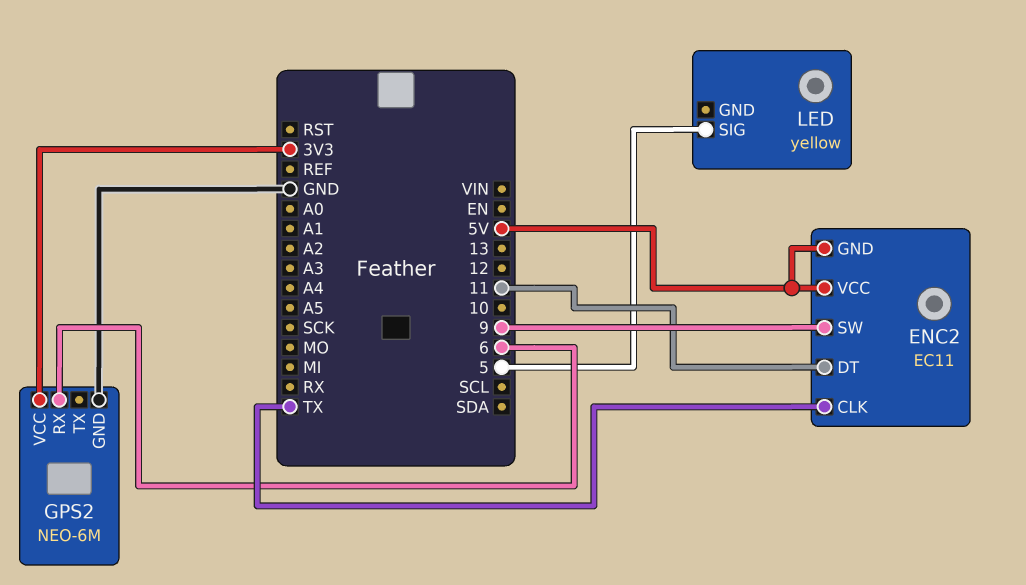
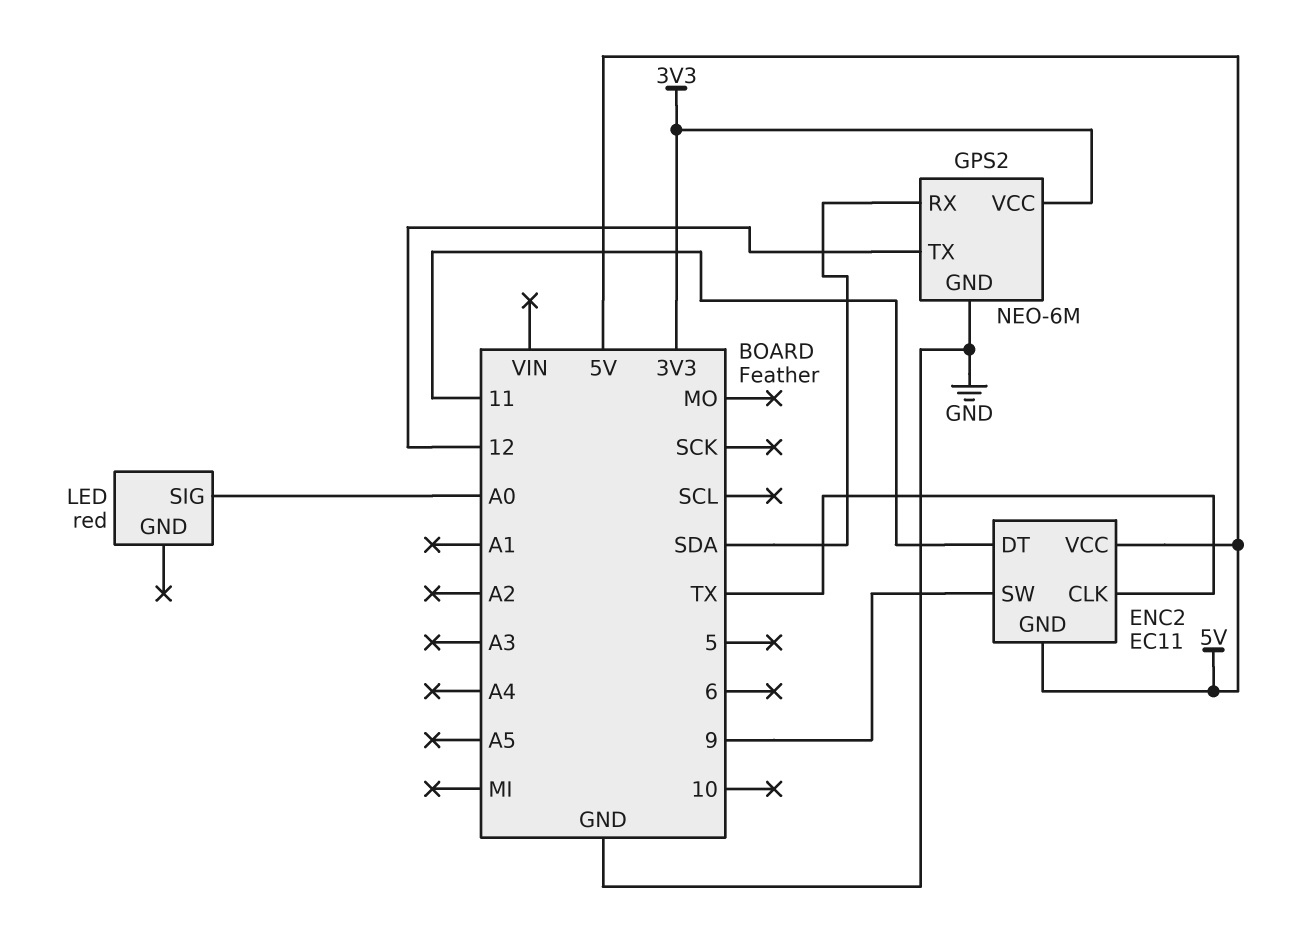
GPS2 pin RX: 6 -> SDA
GPS2 pin TX: none -> 12
LED: yellow -> red
LED pin SIG: 5 -> A0

